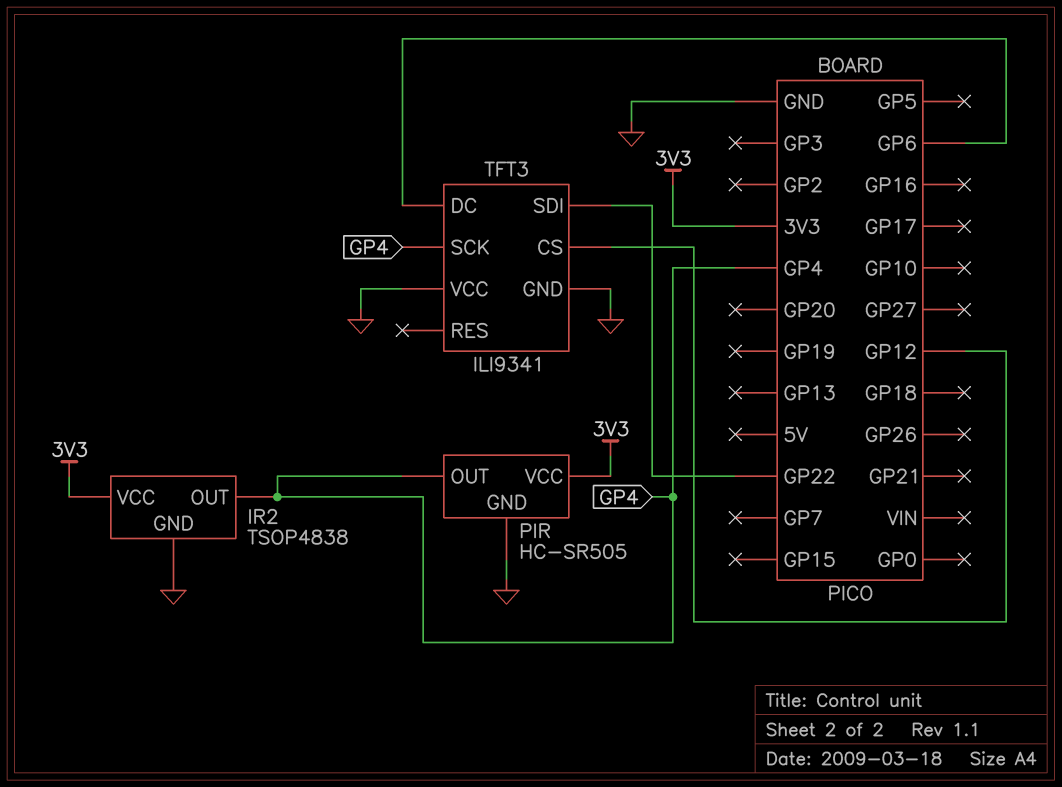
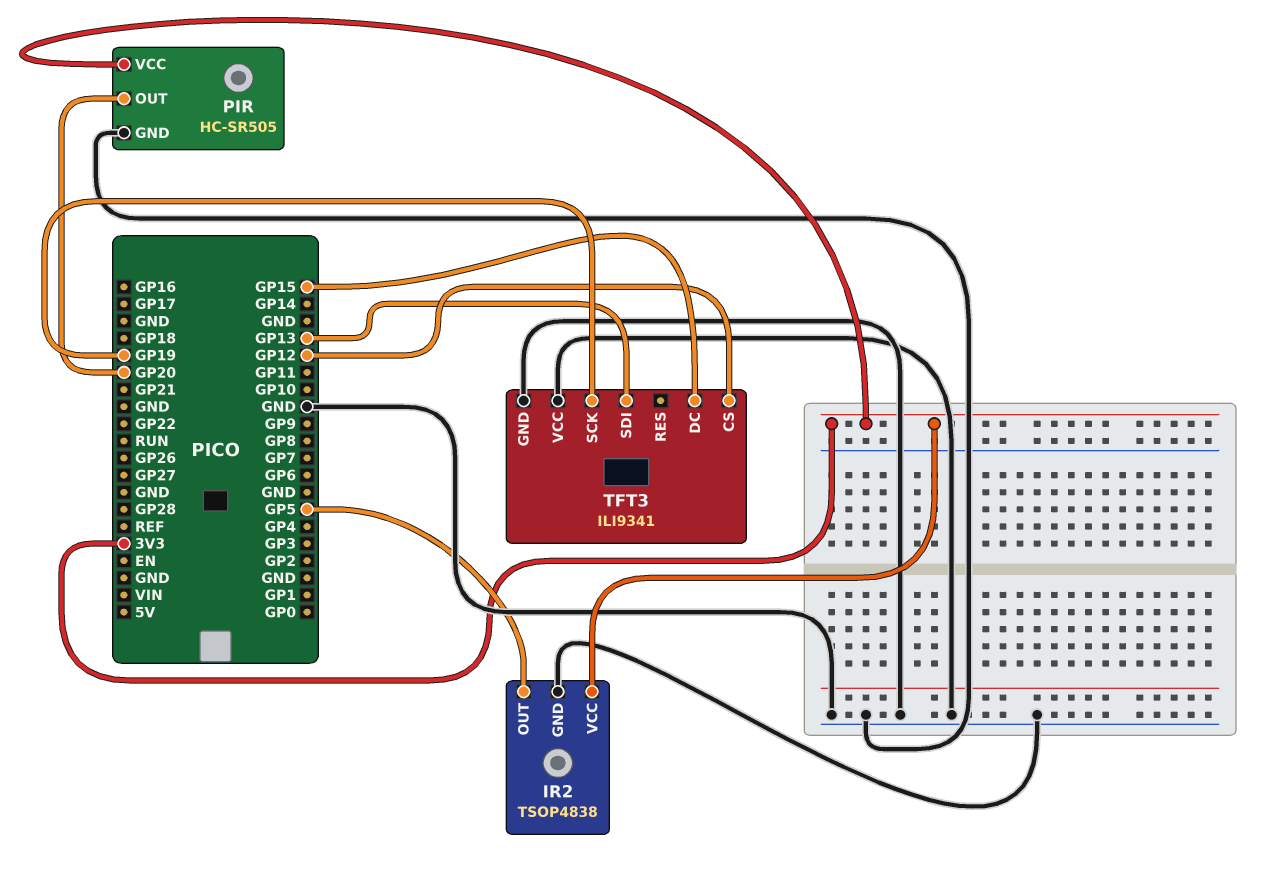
IR2 pin OUT: GP4 -> GP5
PIR pin OUT: GP4 -> GP20
TFT3 pin DC: GP6 -> GP15
TFT3 pin SCK: GP4 -> GP19
TFT3 pin SDI: GP22 -> GP13

